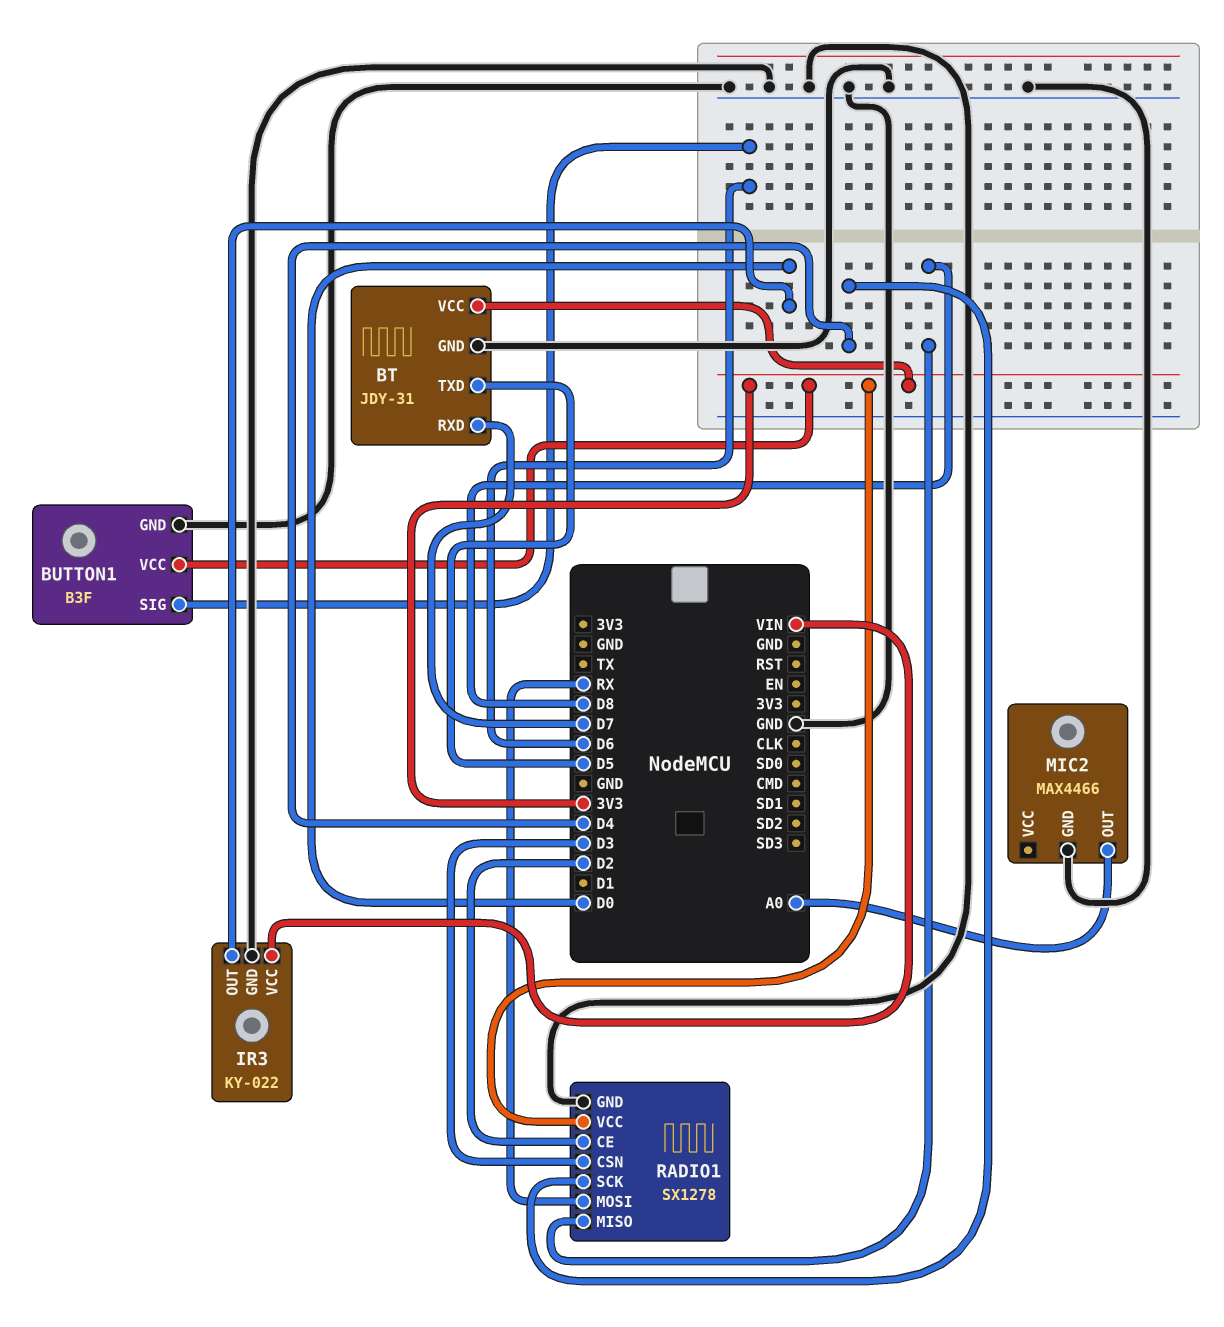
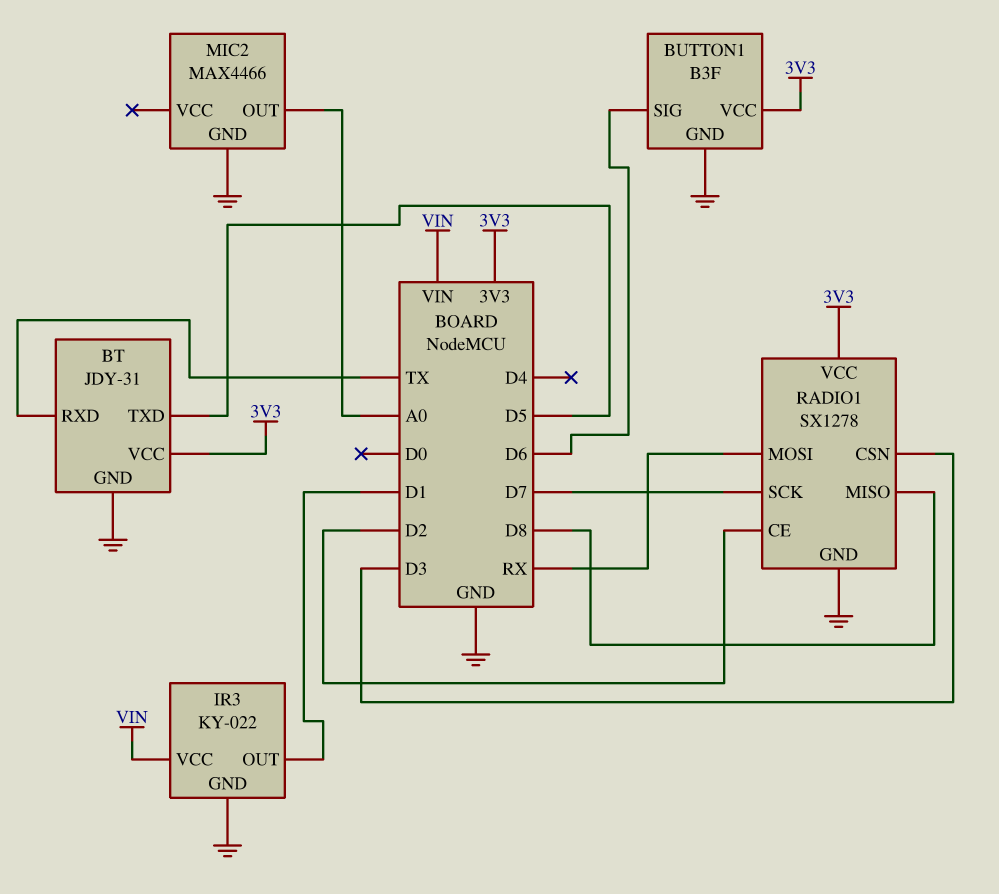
BT pin RXD: D7 -> TX
IR3 pin OUT: D0 -> D1
RADIO1 pin SCK: D4 -> D7

